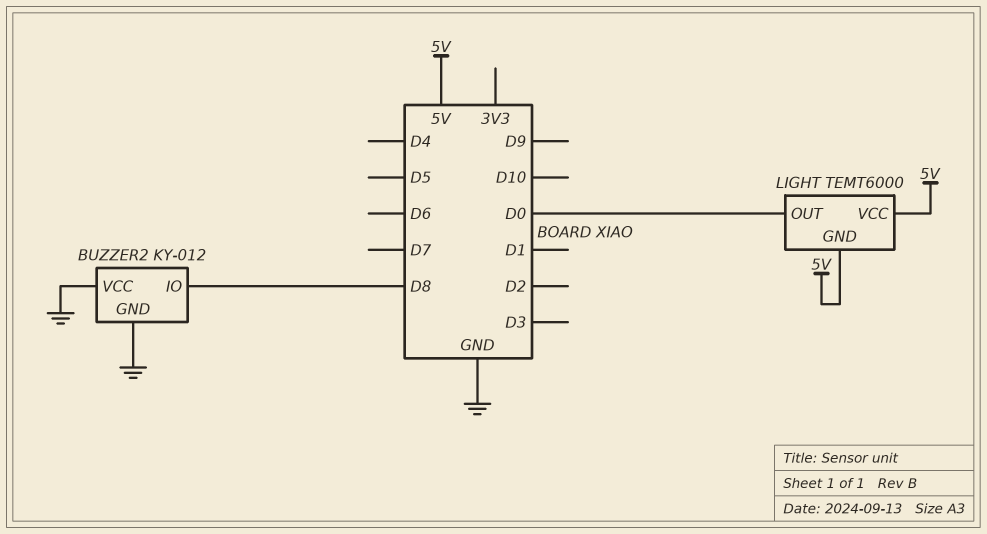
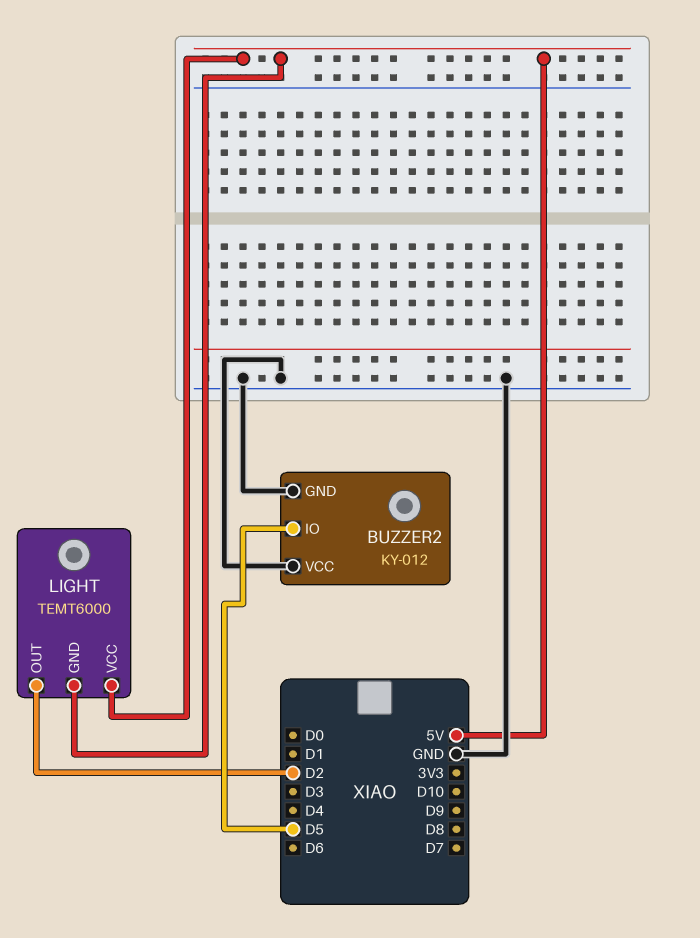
BUZZER2 pin IO: D8 -> D5
LIGHT pin OUT: D0 -> D2

